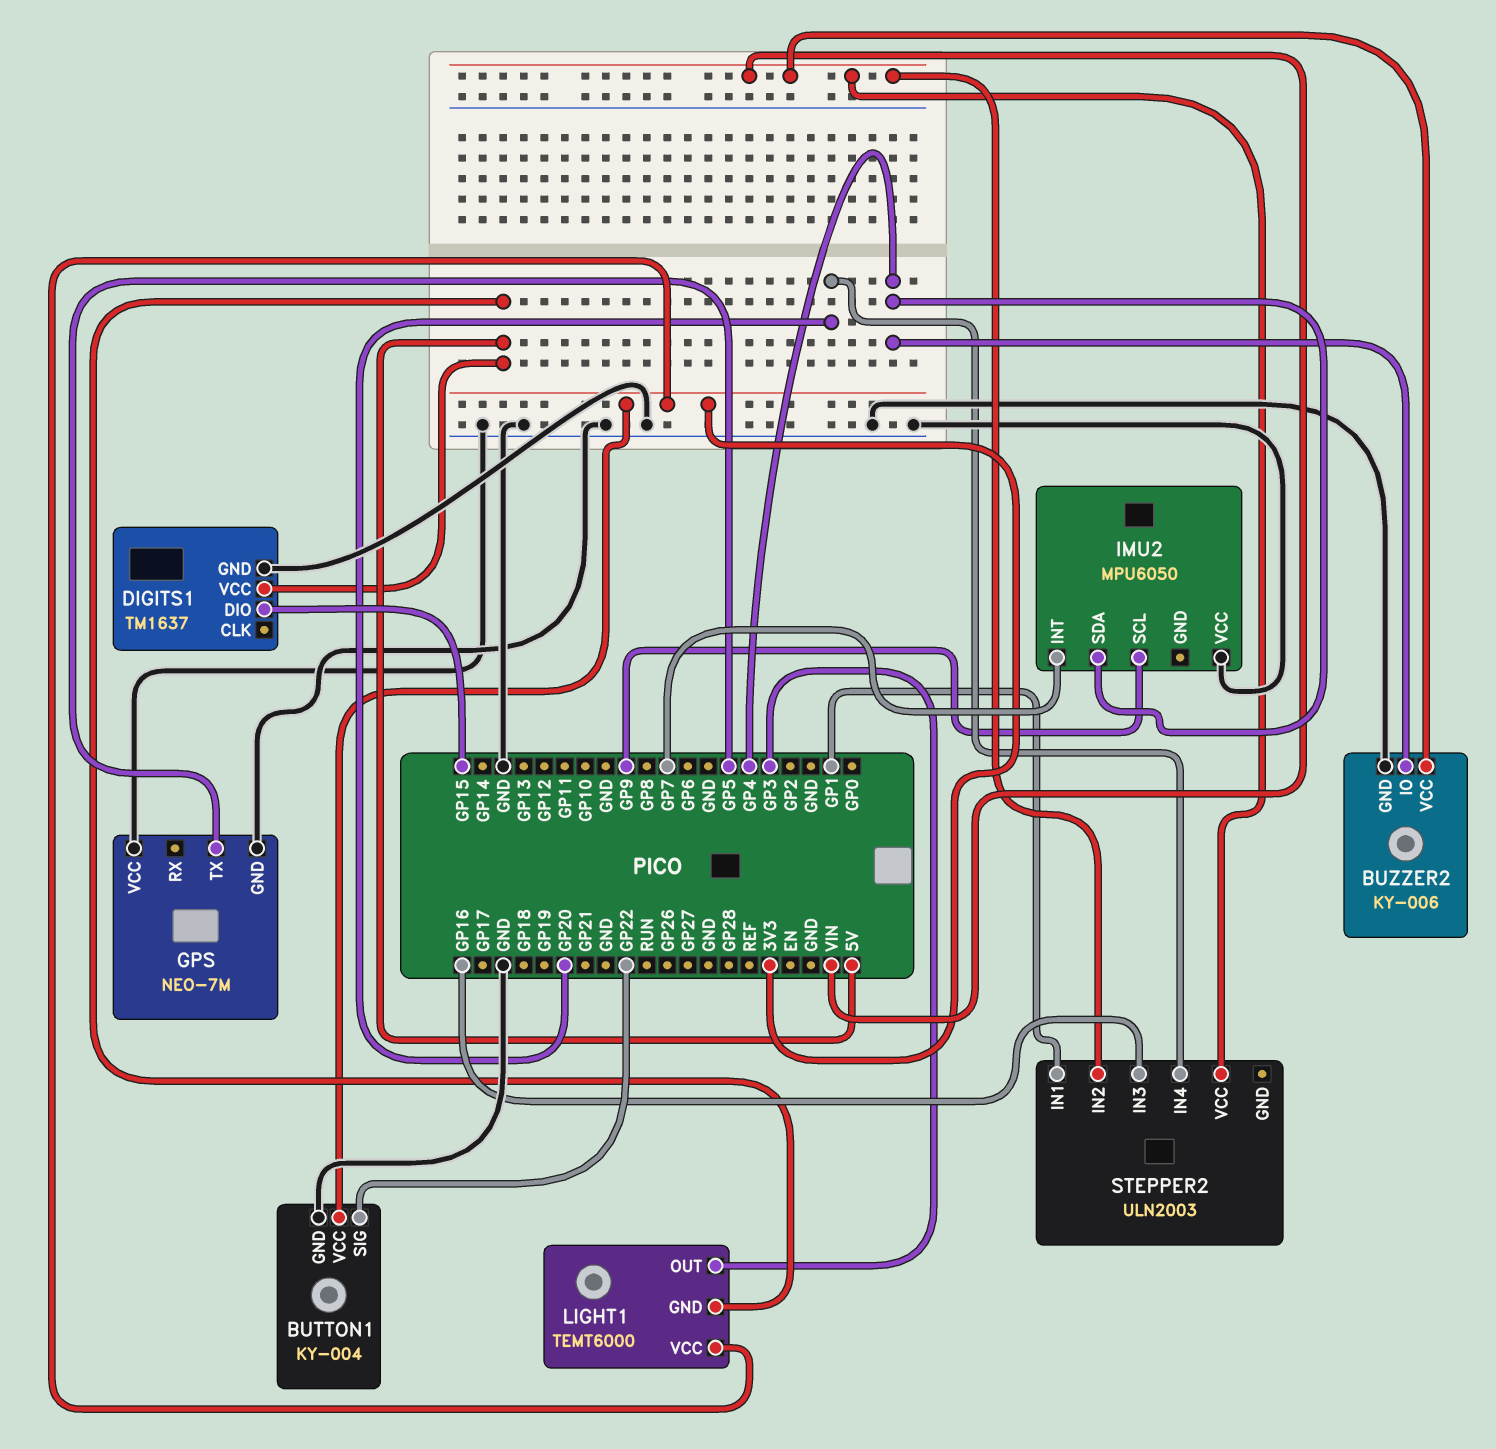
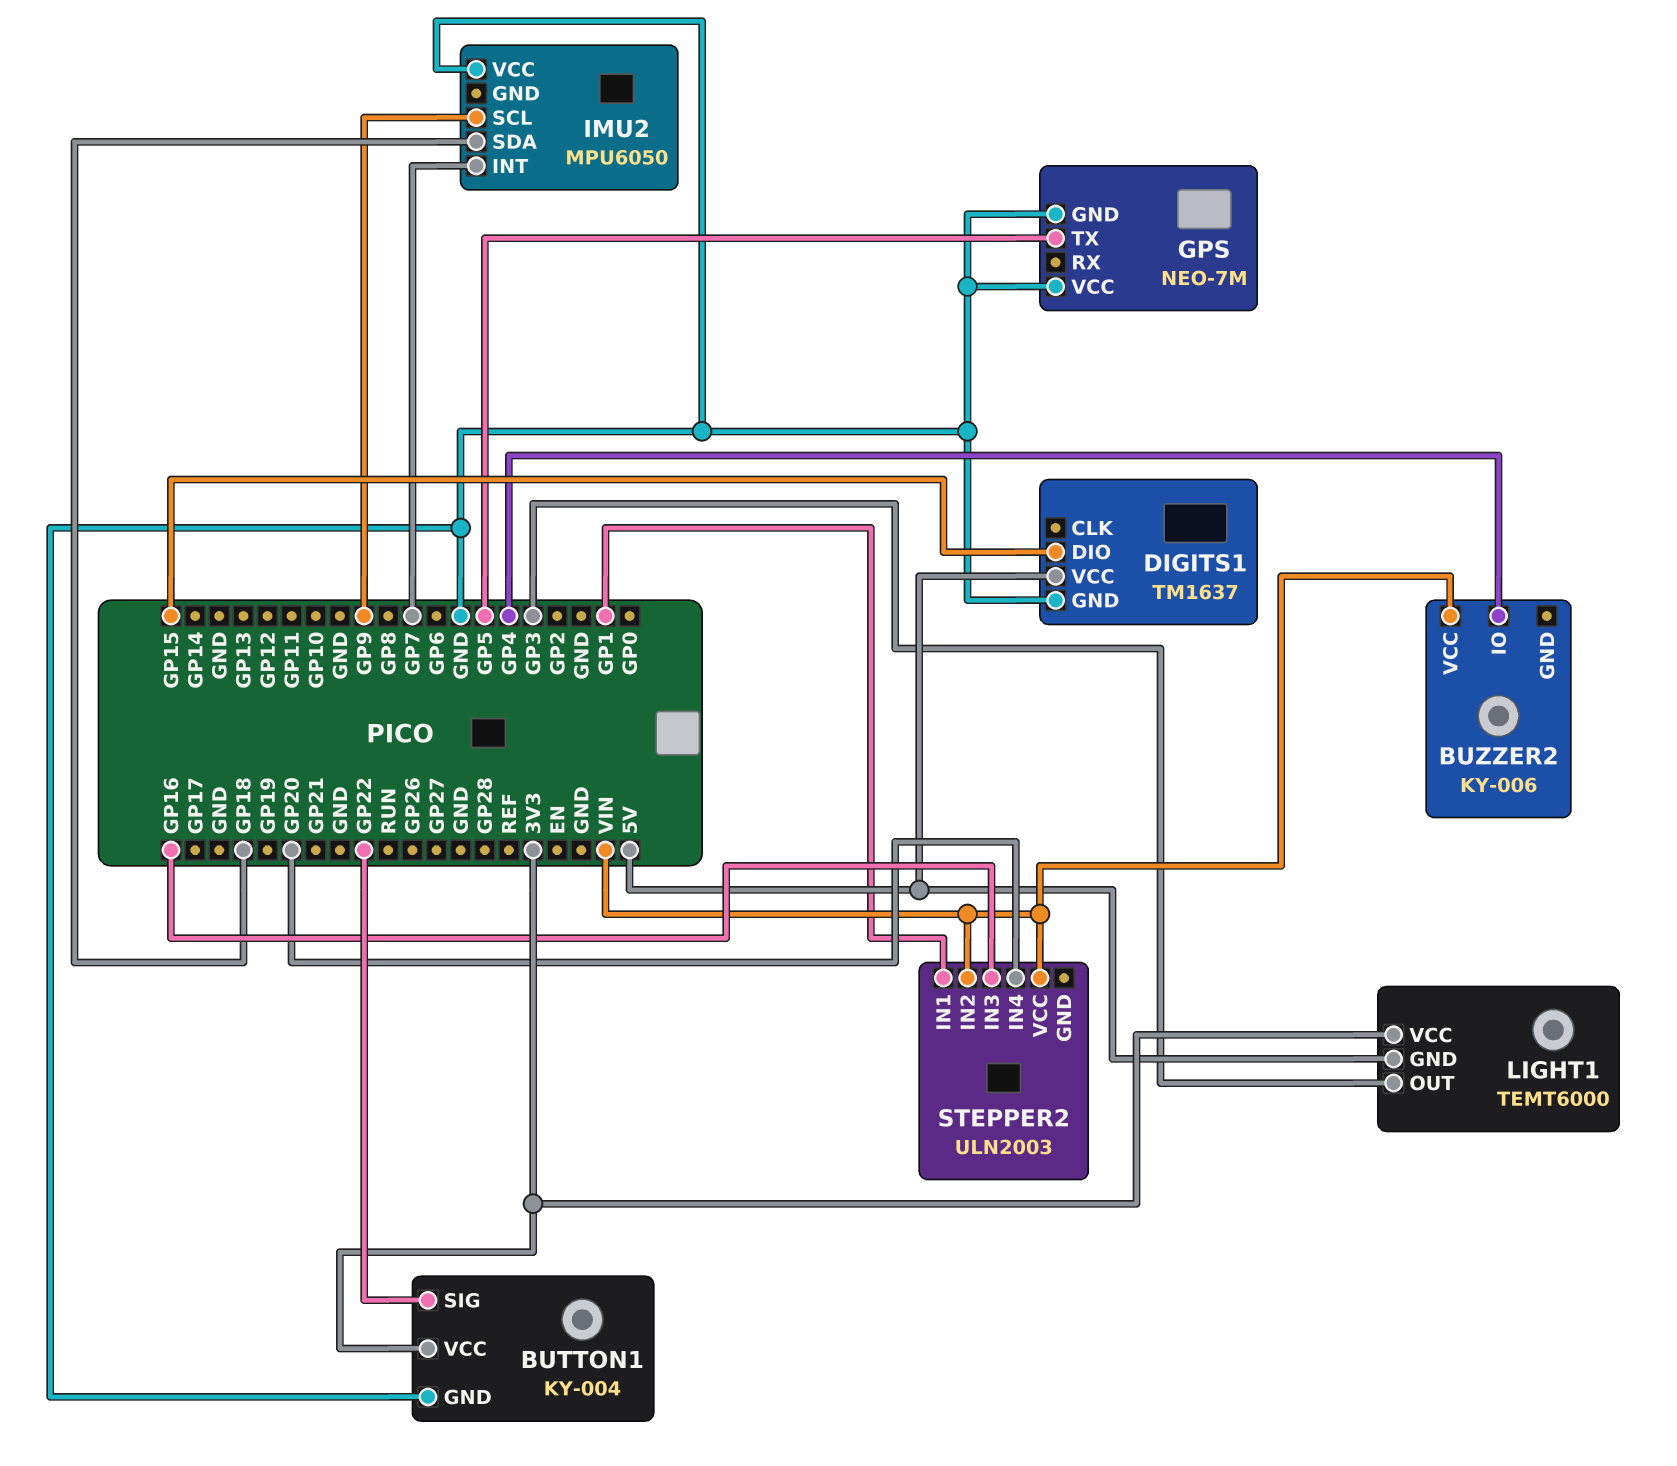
BUZZER2 pin GND: GND -> none
IMU2 pin SDA: GP4 -> GP18

